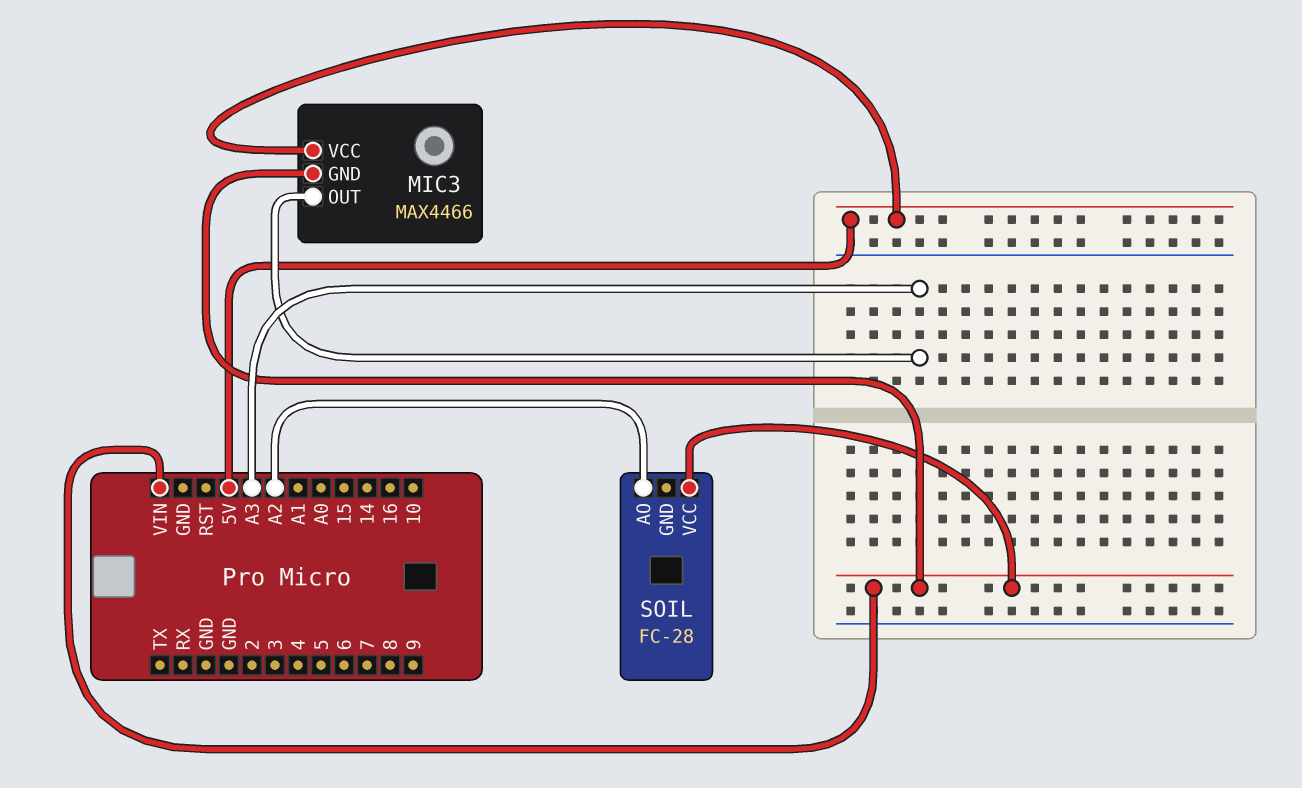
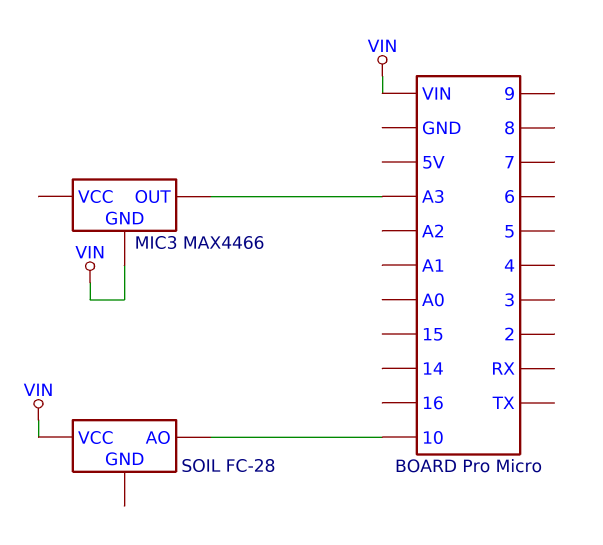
MIC3 pin VCC: 5V -> none
SOIL pin AO: A2 -> 10

